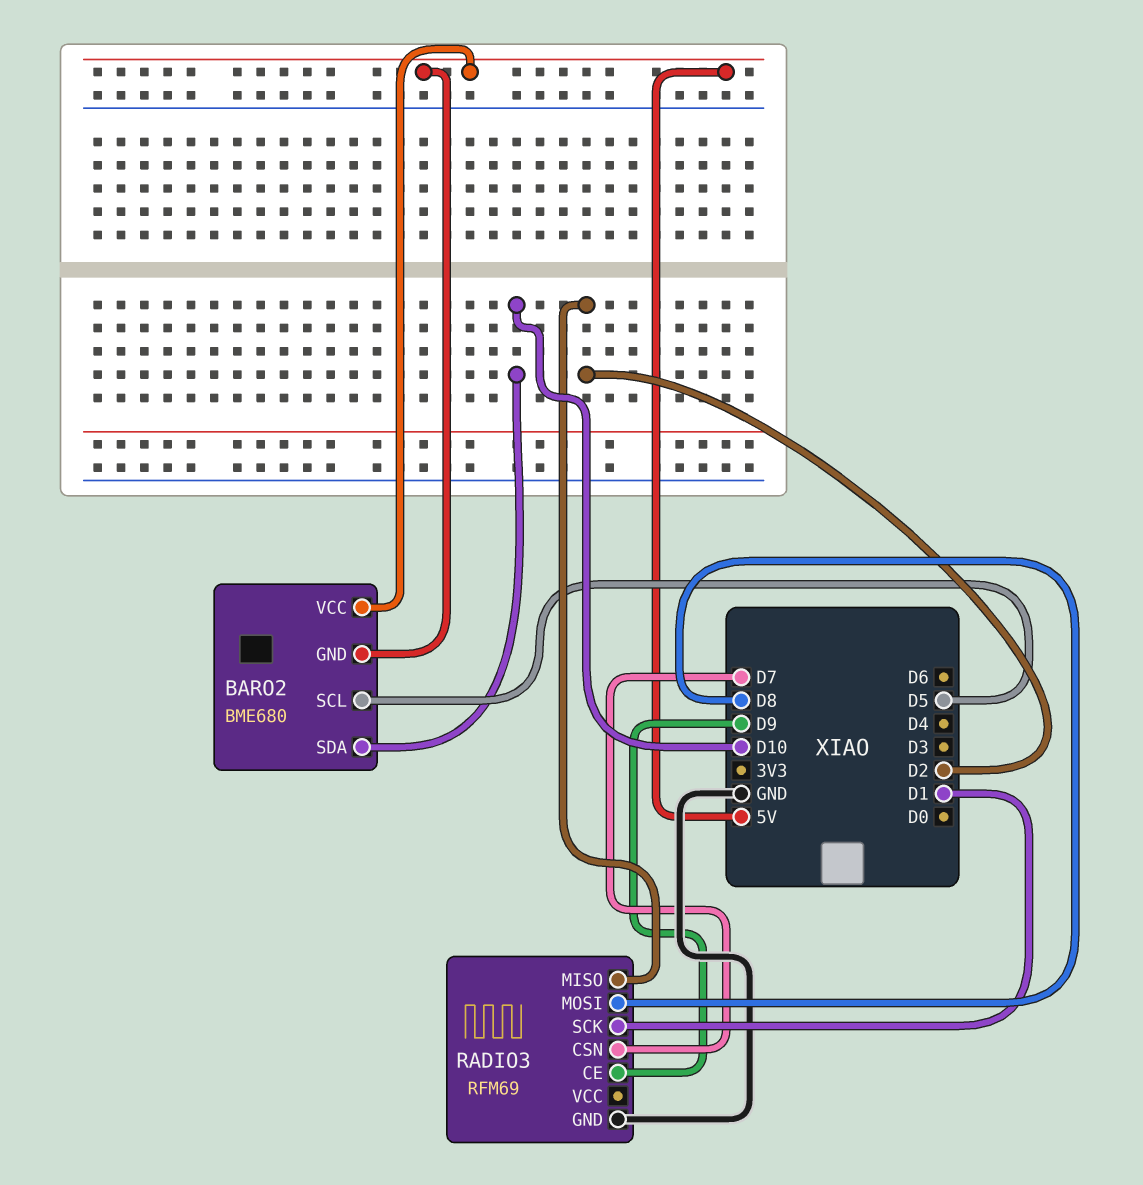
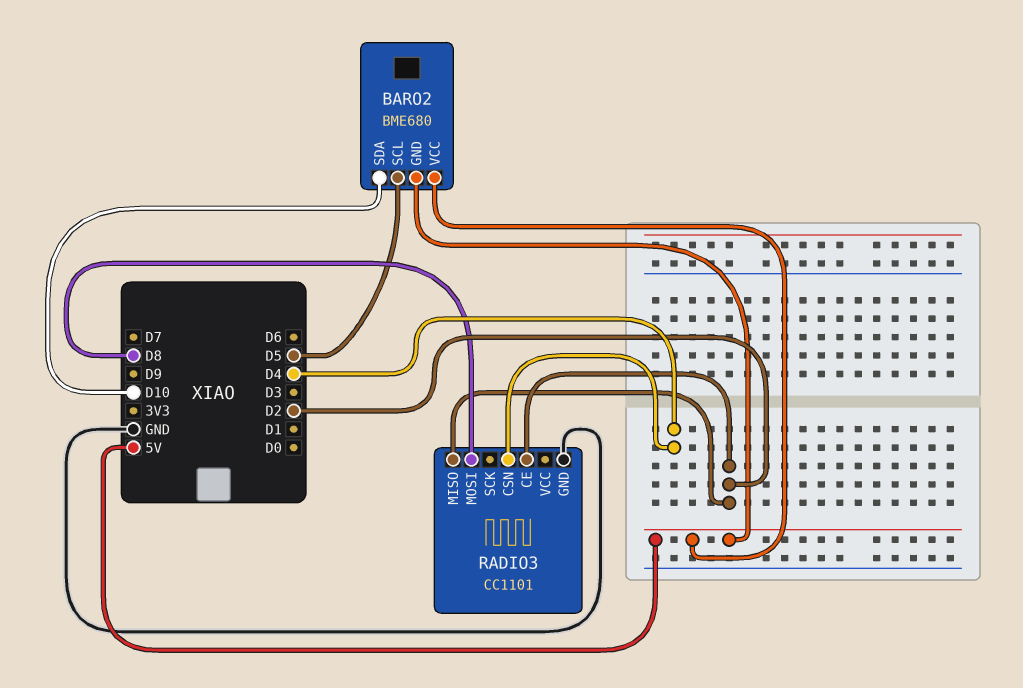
RADIO3: RFM69 -> CC1101
RADIO3 pin CE: D9 -> D2
RADIO3 pin CSN: D7 -> D4
RADIO3 pin SCK: D1 -> none

